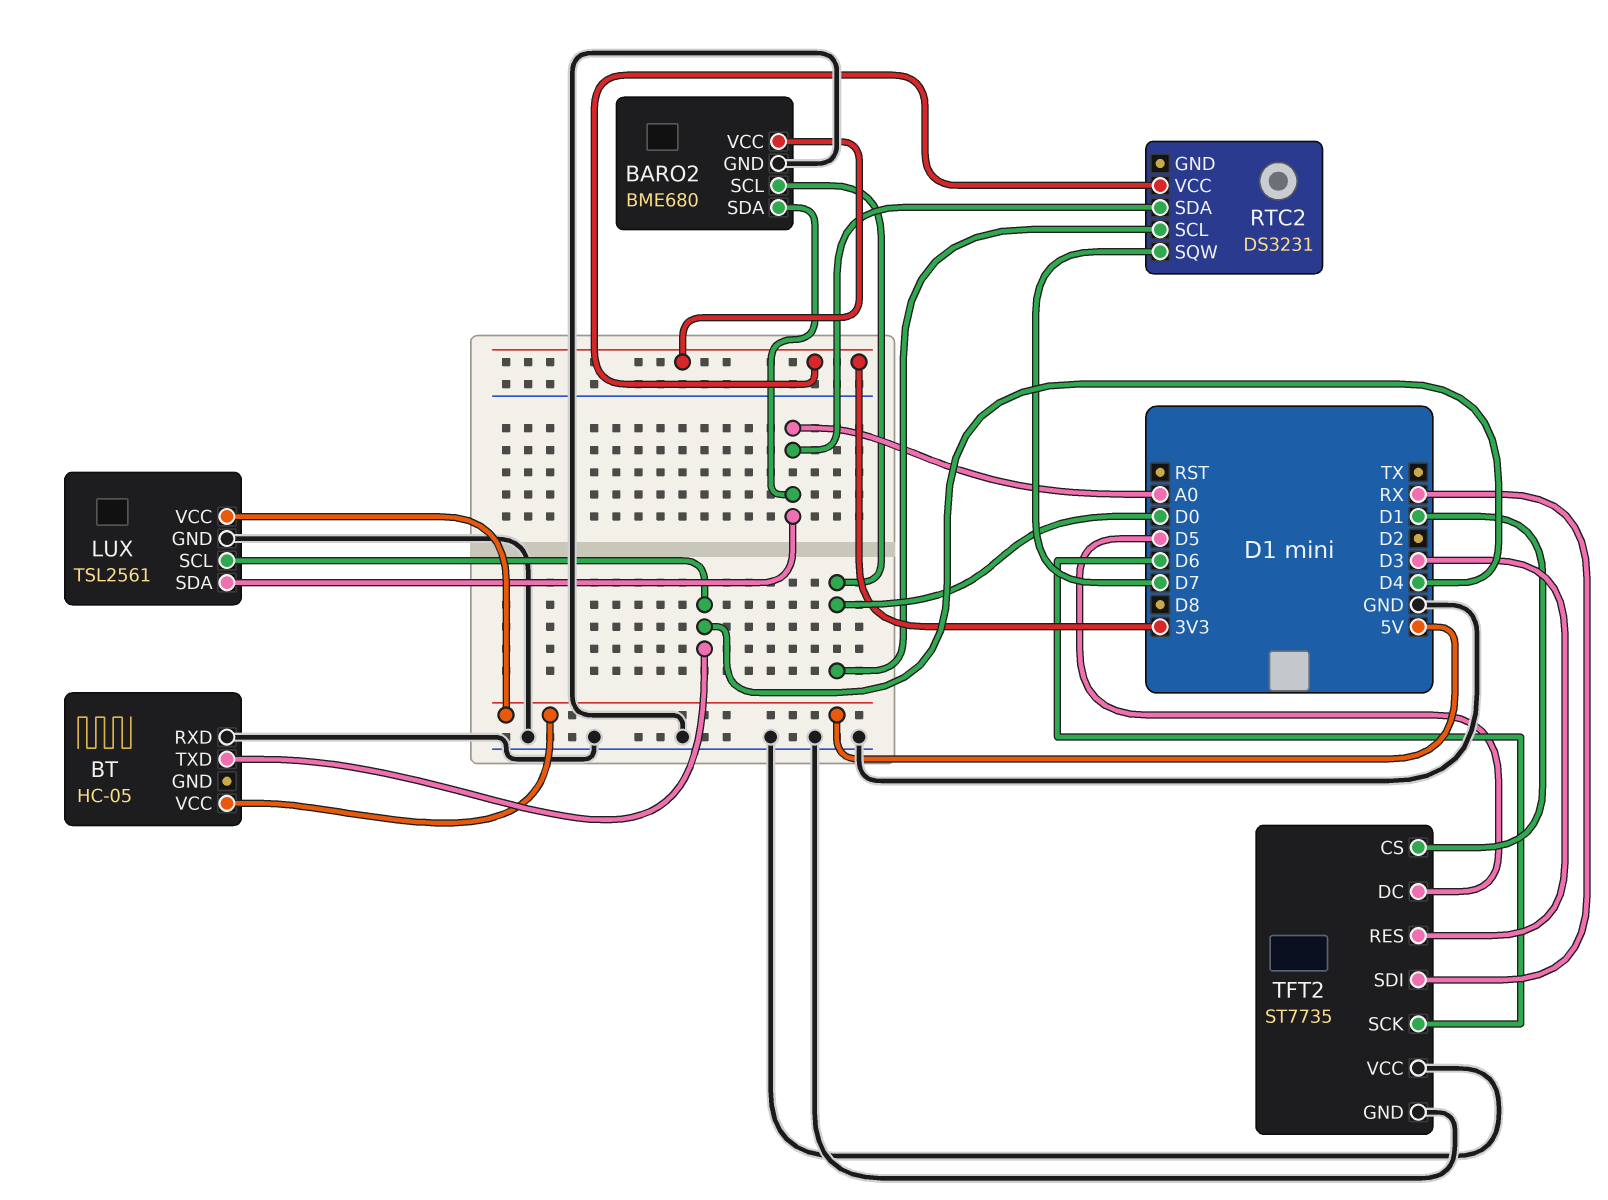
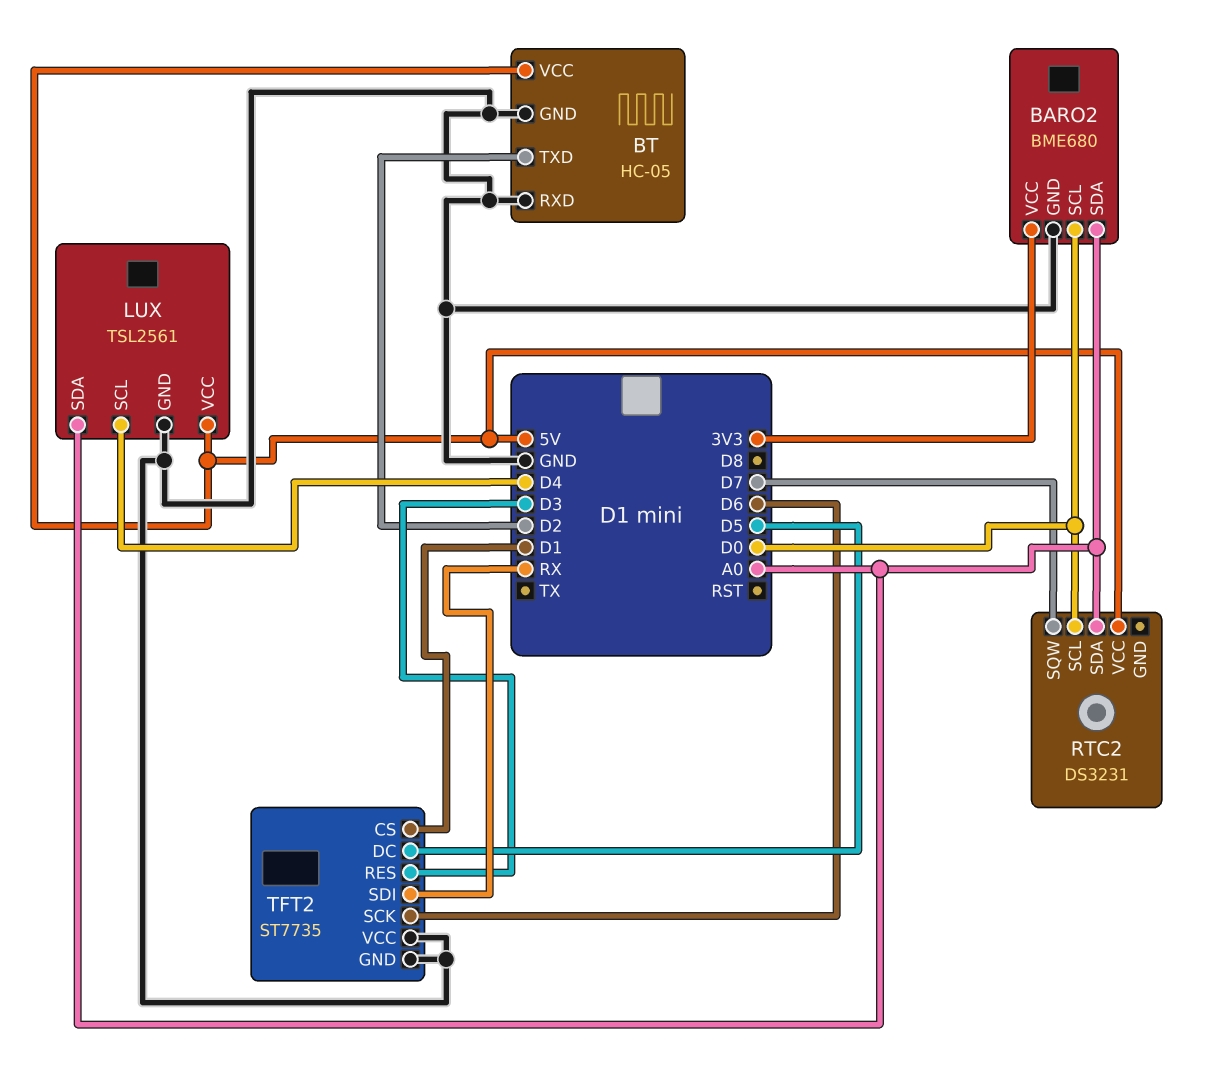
BT pin GND: none -> GND
BT pin TXD: D4 -> D2
RTC2 pin VCC: 3V3 -> 5V

